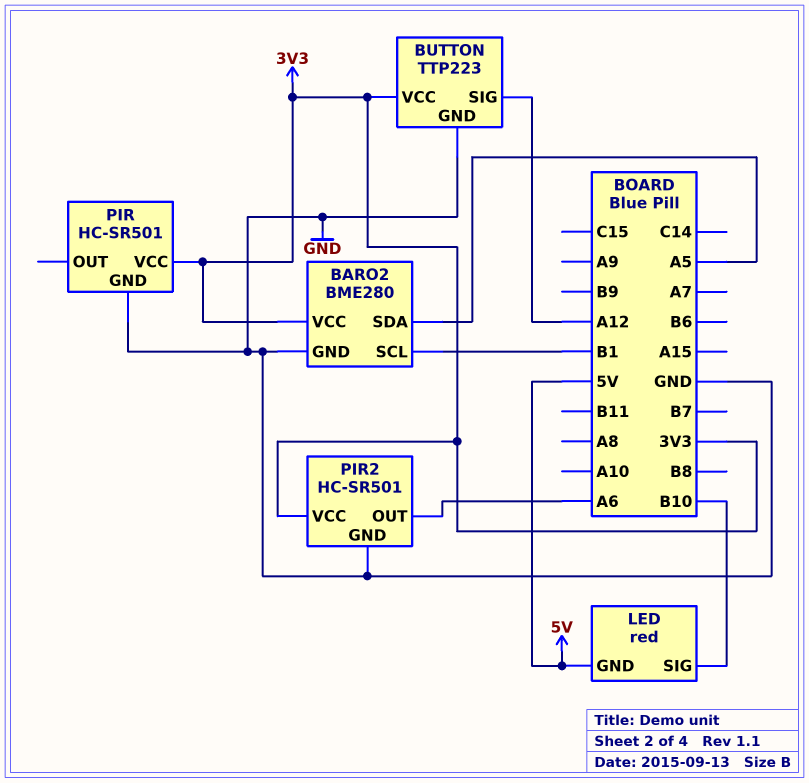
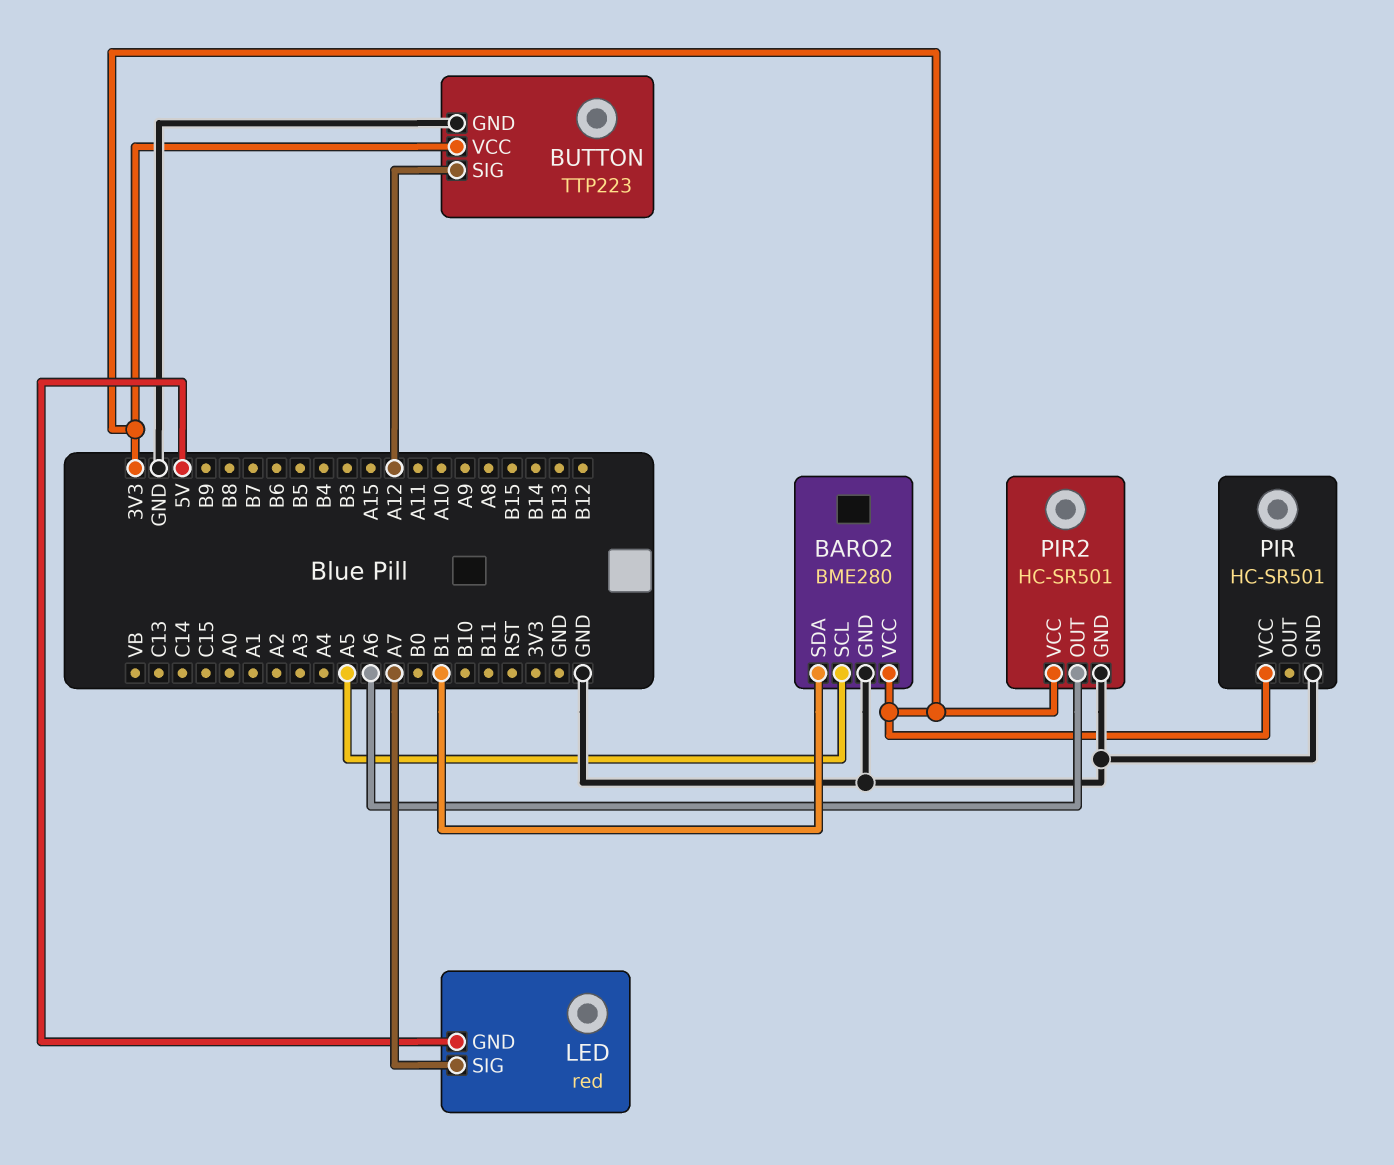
BARO2 pin SCL: B1 -> A5
BARO2 pin SDA: A5 -> B1
LED pin SIG: B10 -> A7

